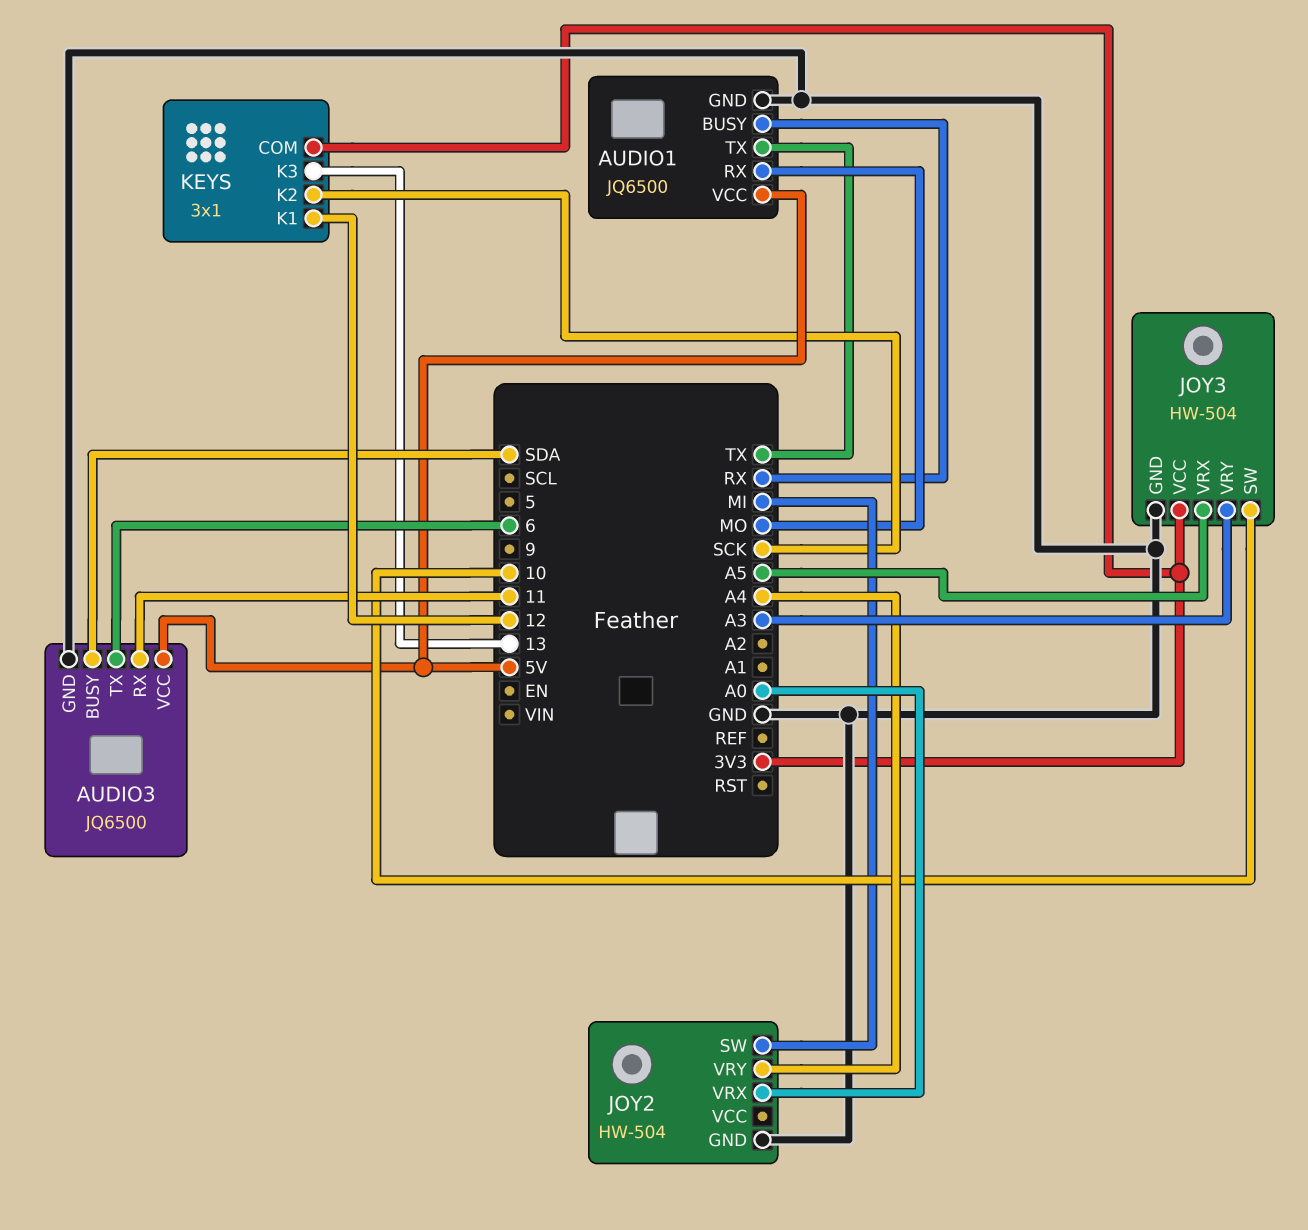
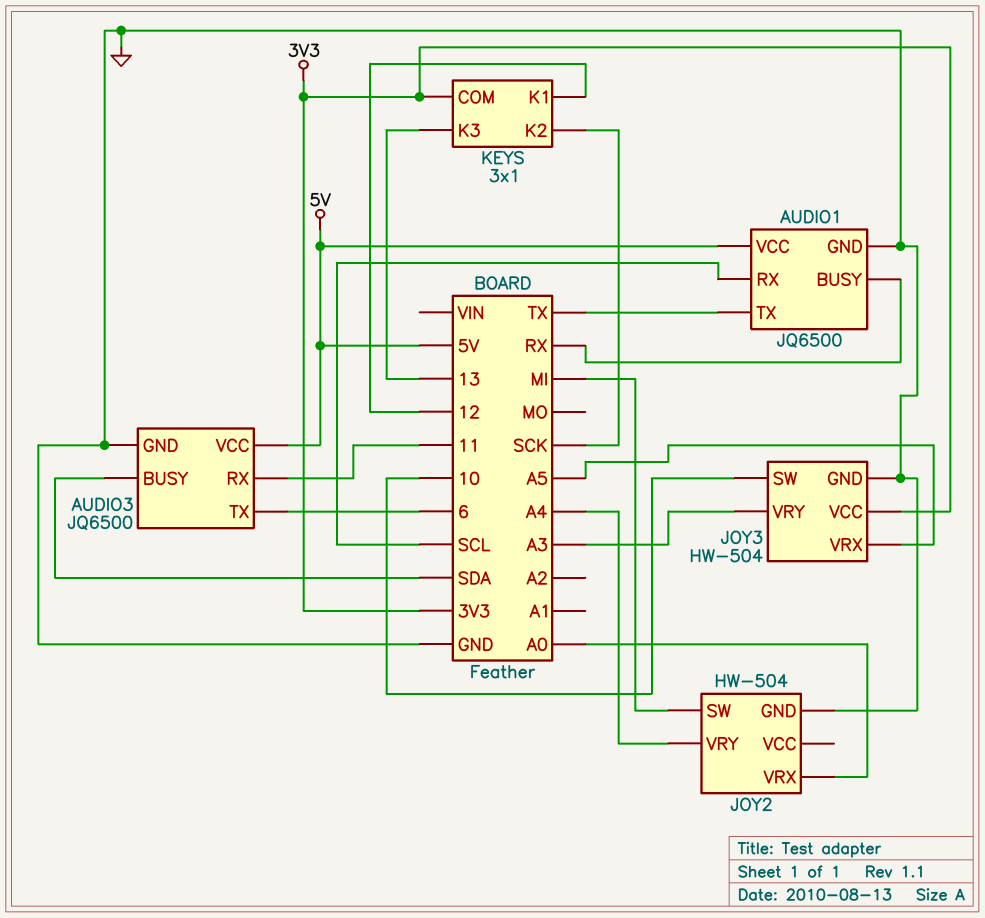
AUDIO1 pin RX: MO -> SCL

